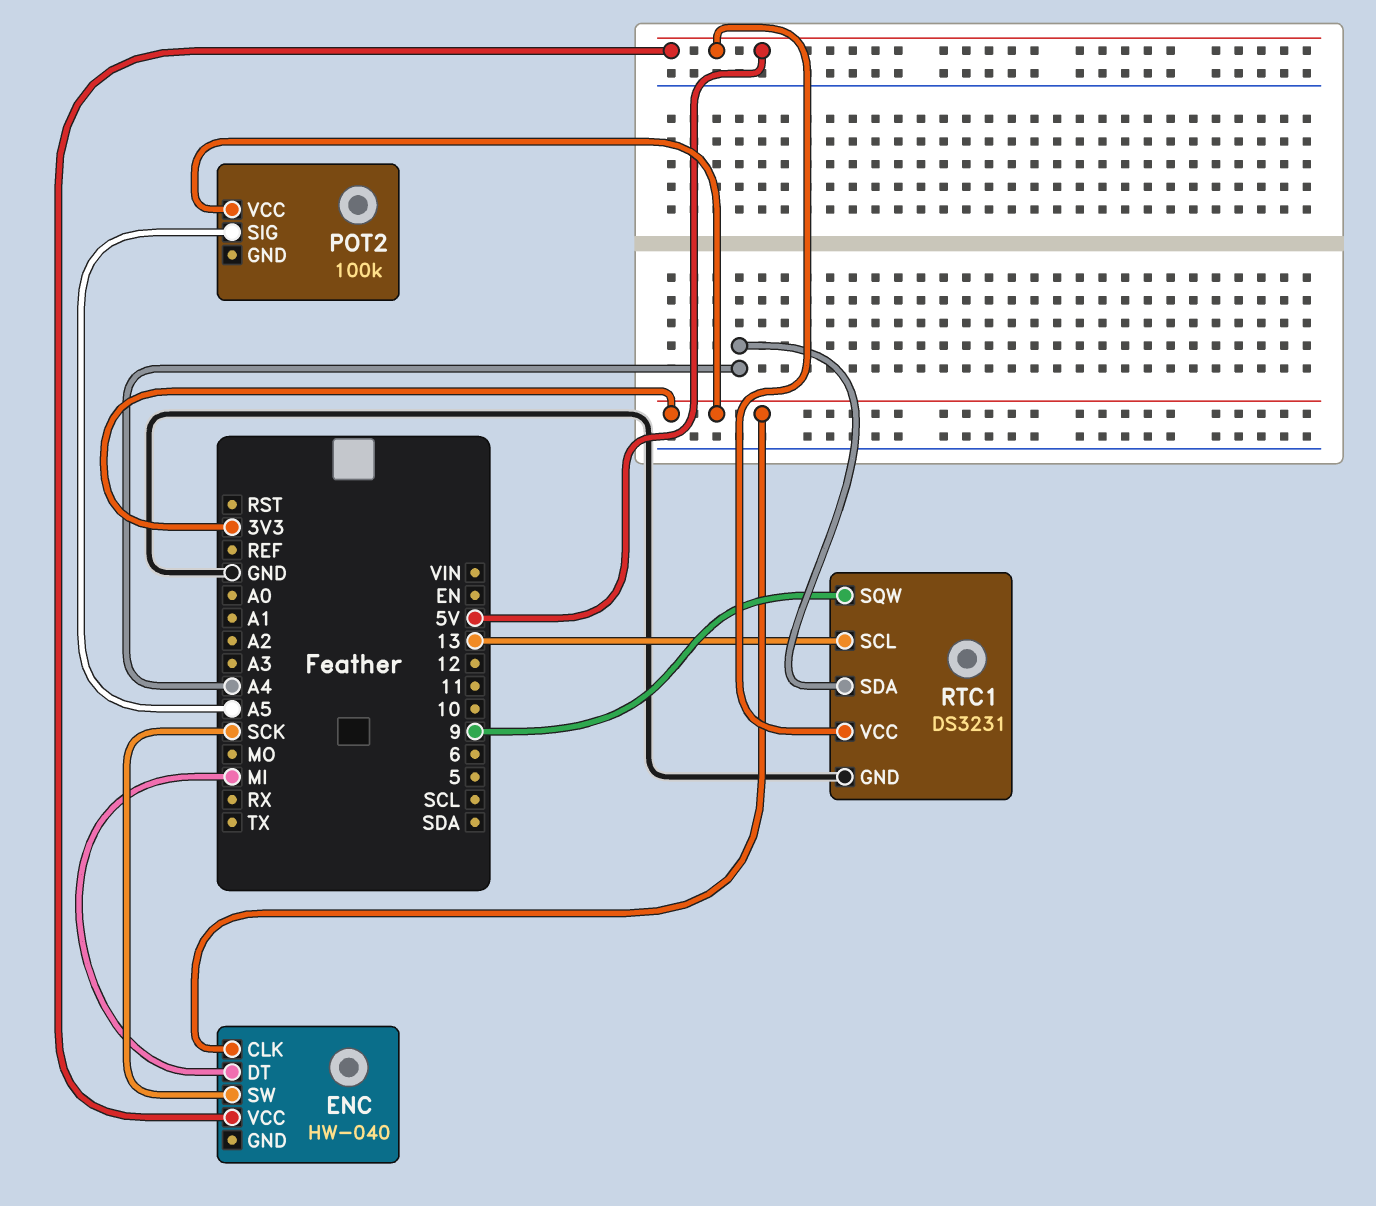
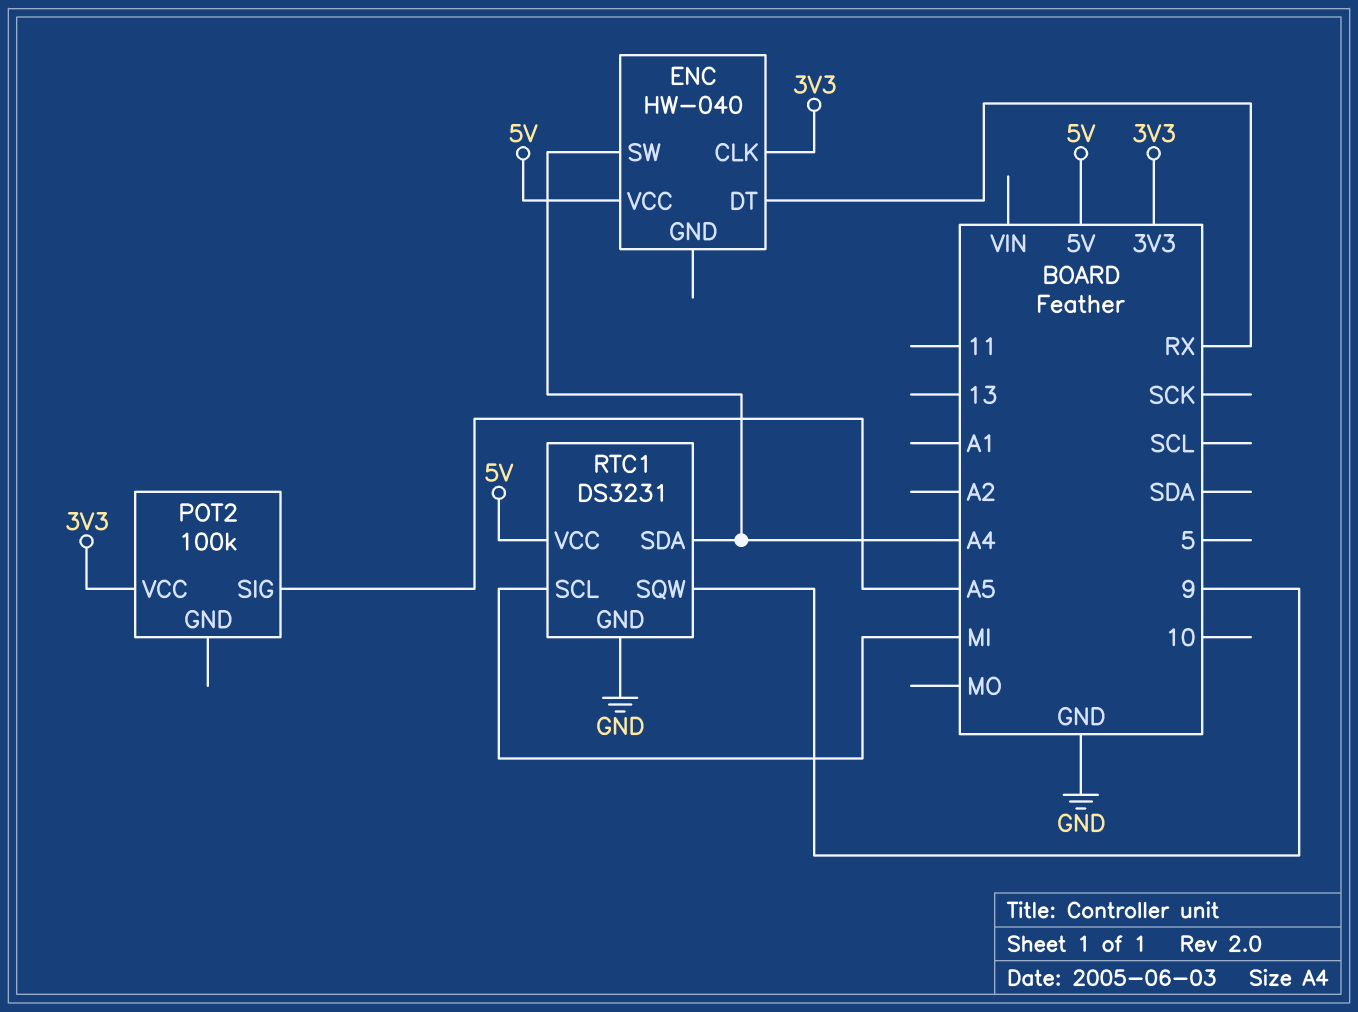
ENC pin DT: MI -> RX
ENC pin SW: SCK -> A4
RTC1 pin SCL: 13 -> MI

